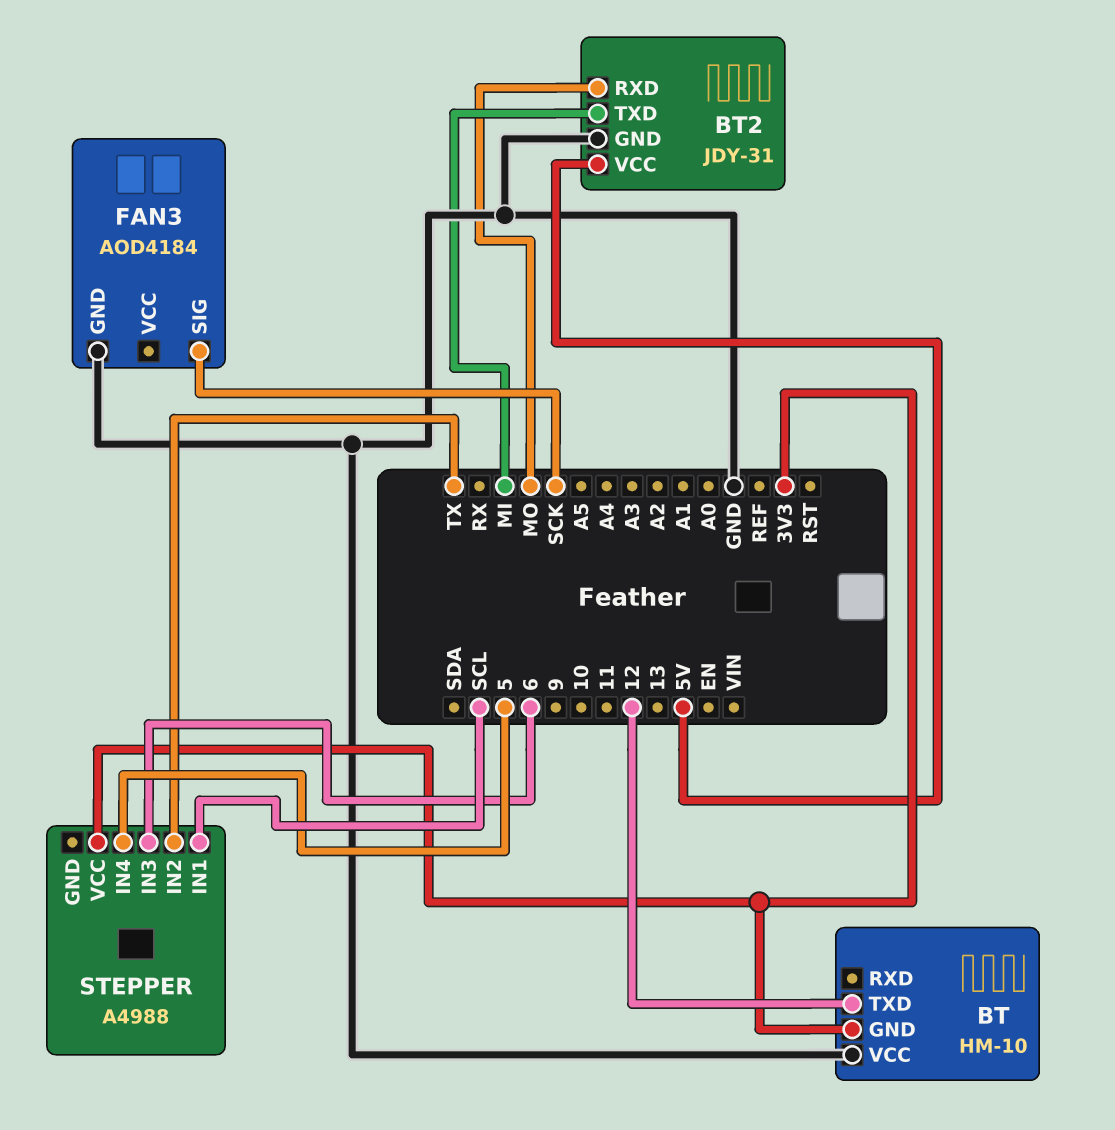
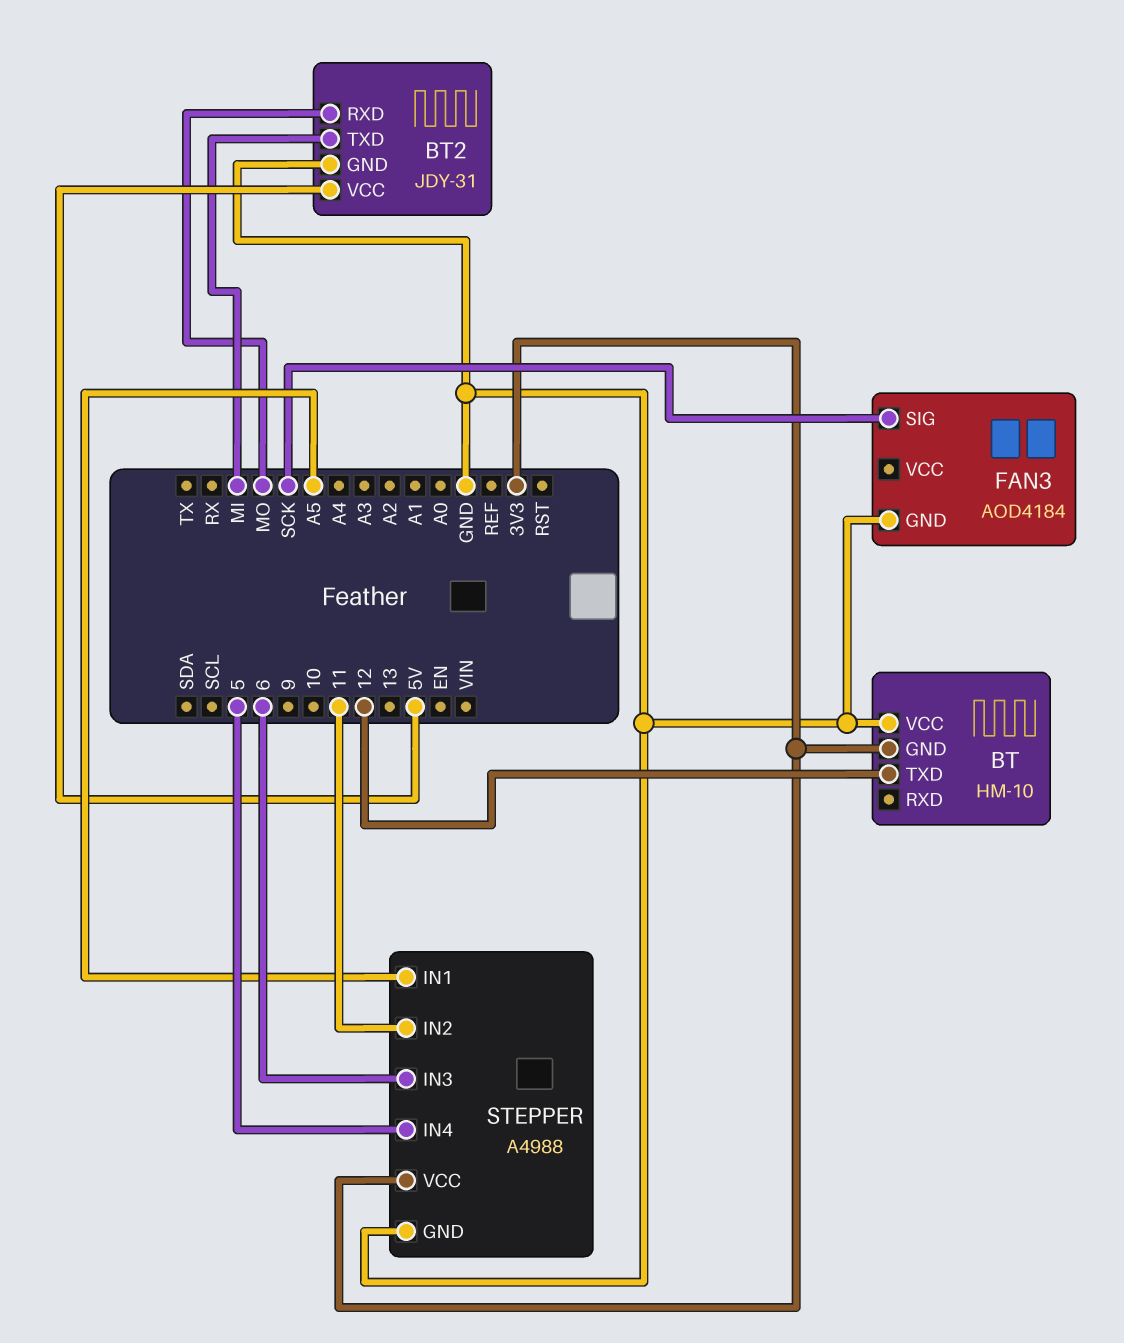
STEPPER pin GND: none -> GND
STEPPER pin IN1: SCL -> A5
STEPPER pin IN2: TX -> 11

